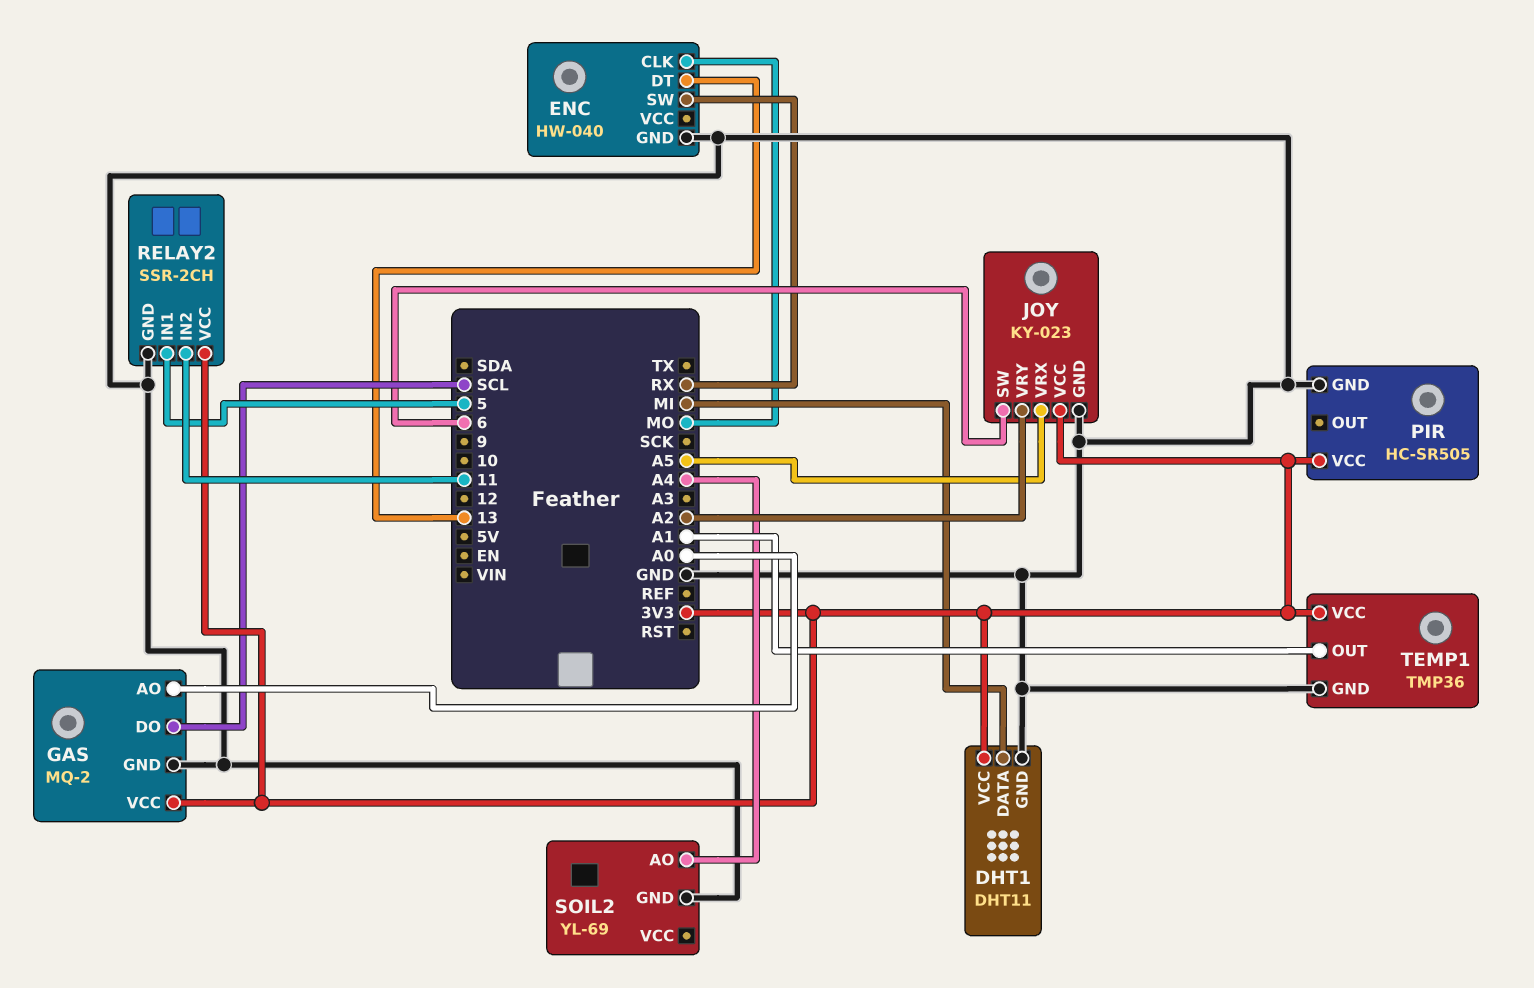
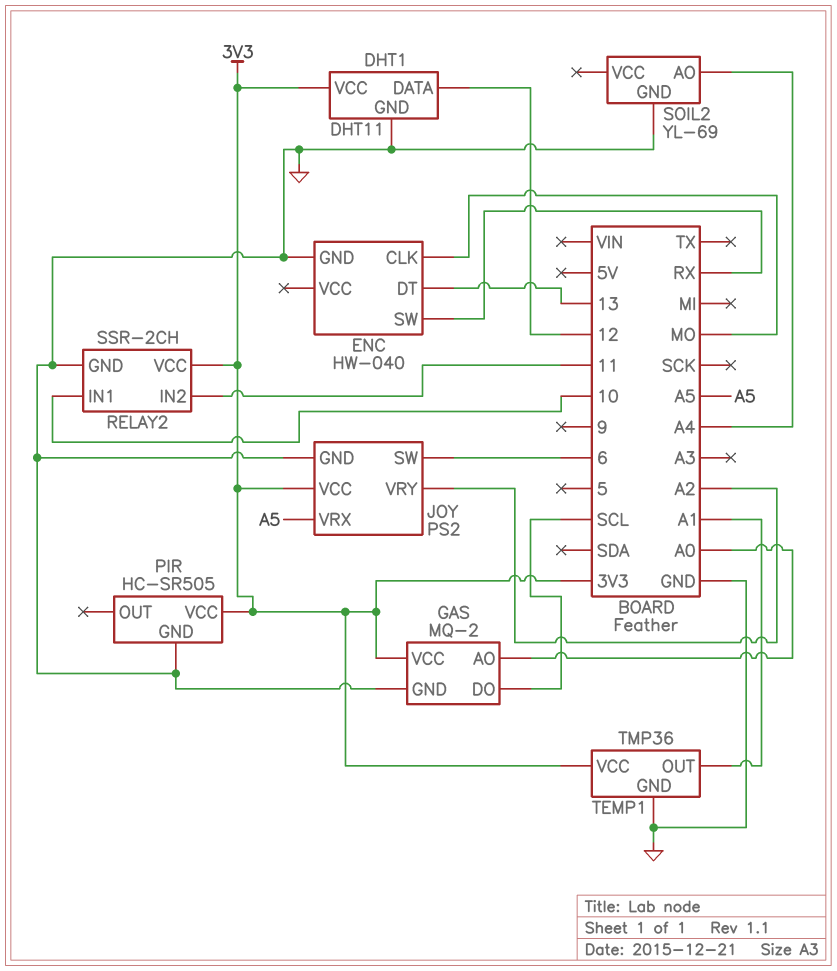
DHT1 pin DATA: MI -> 12
JOY: KY-023 -> PS2
RELAY2 pin IN1: 5 -> 10

